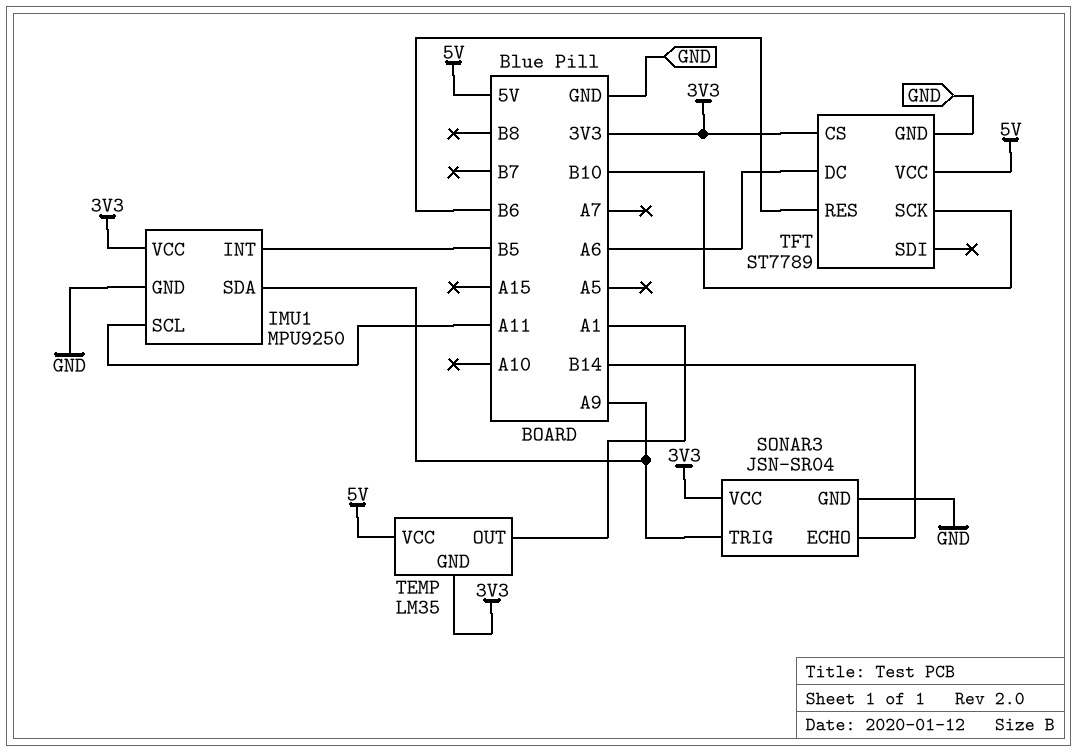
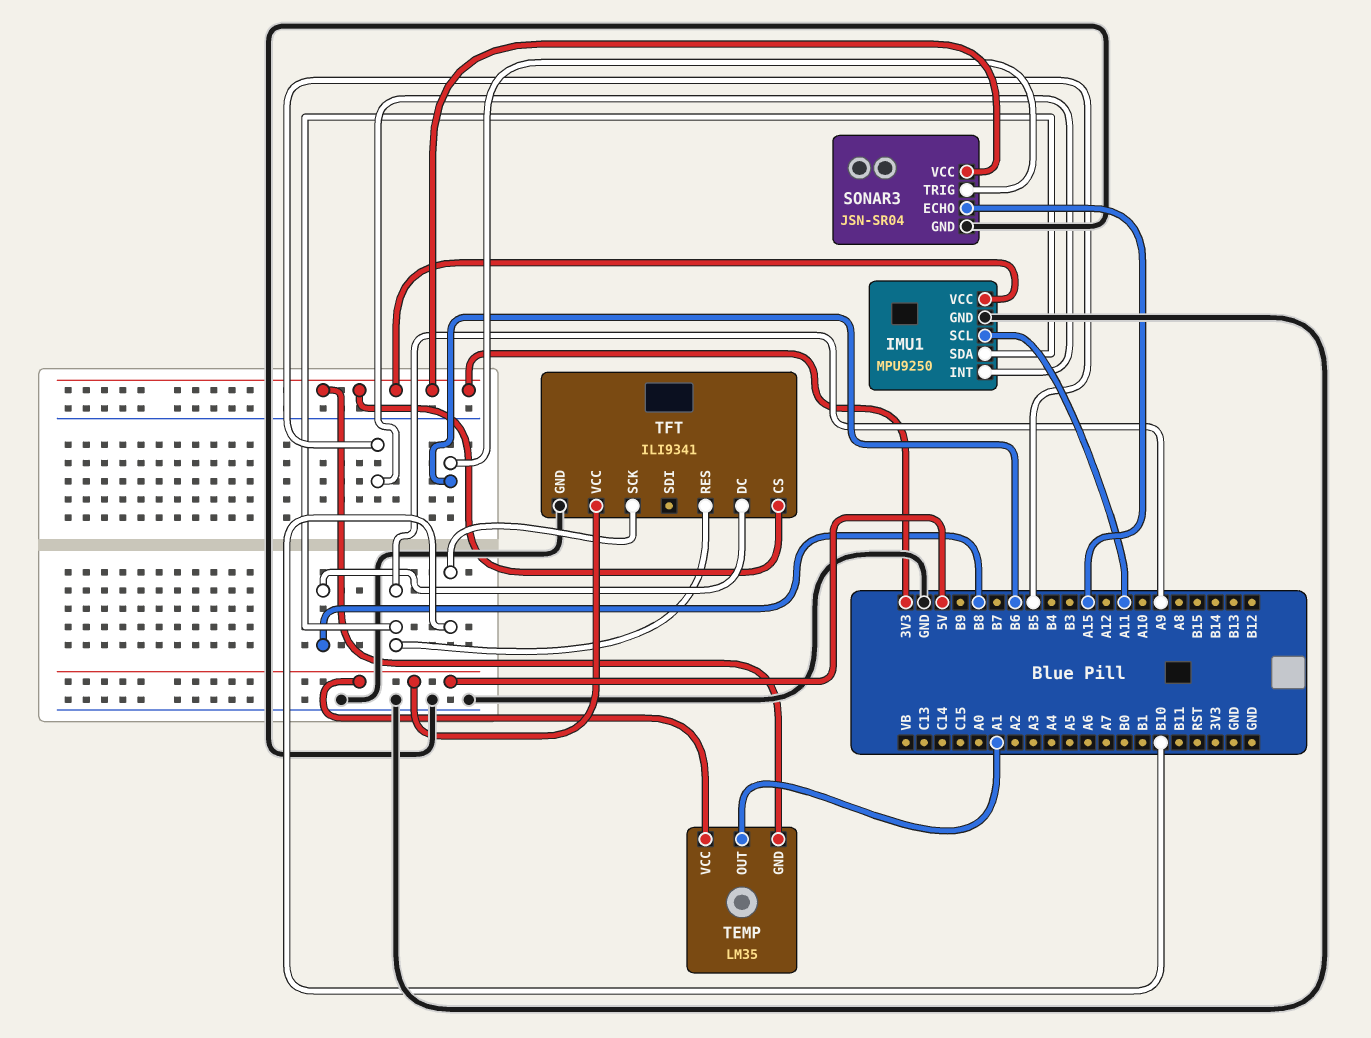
SONAR3 pin ECHO: B14 -> A15
SONAR3 pin TRIG: A9 -> B6
TFT: ST7789 -> ILI9341
TFT pin DC: A6 -> B8
TFT pin RES: B6 -> A9

